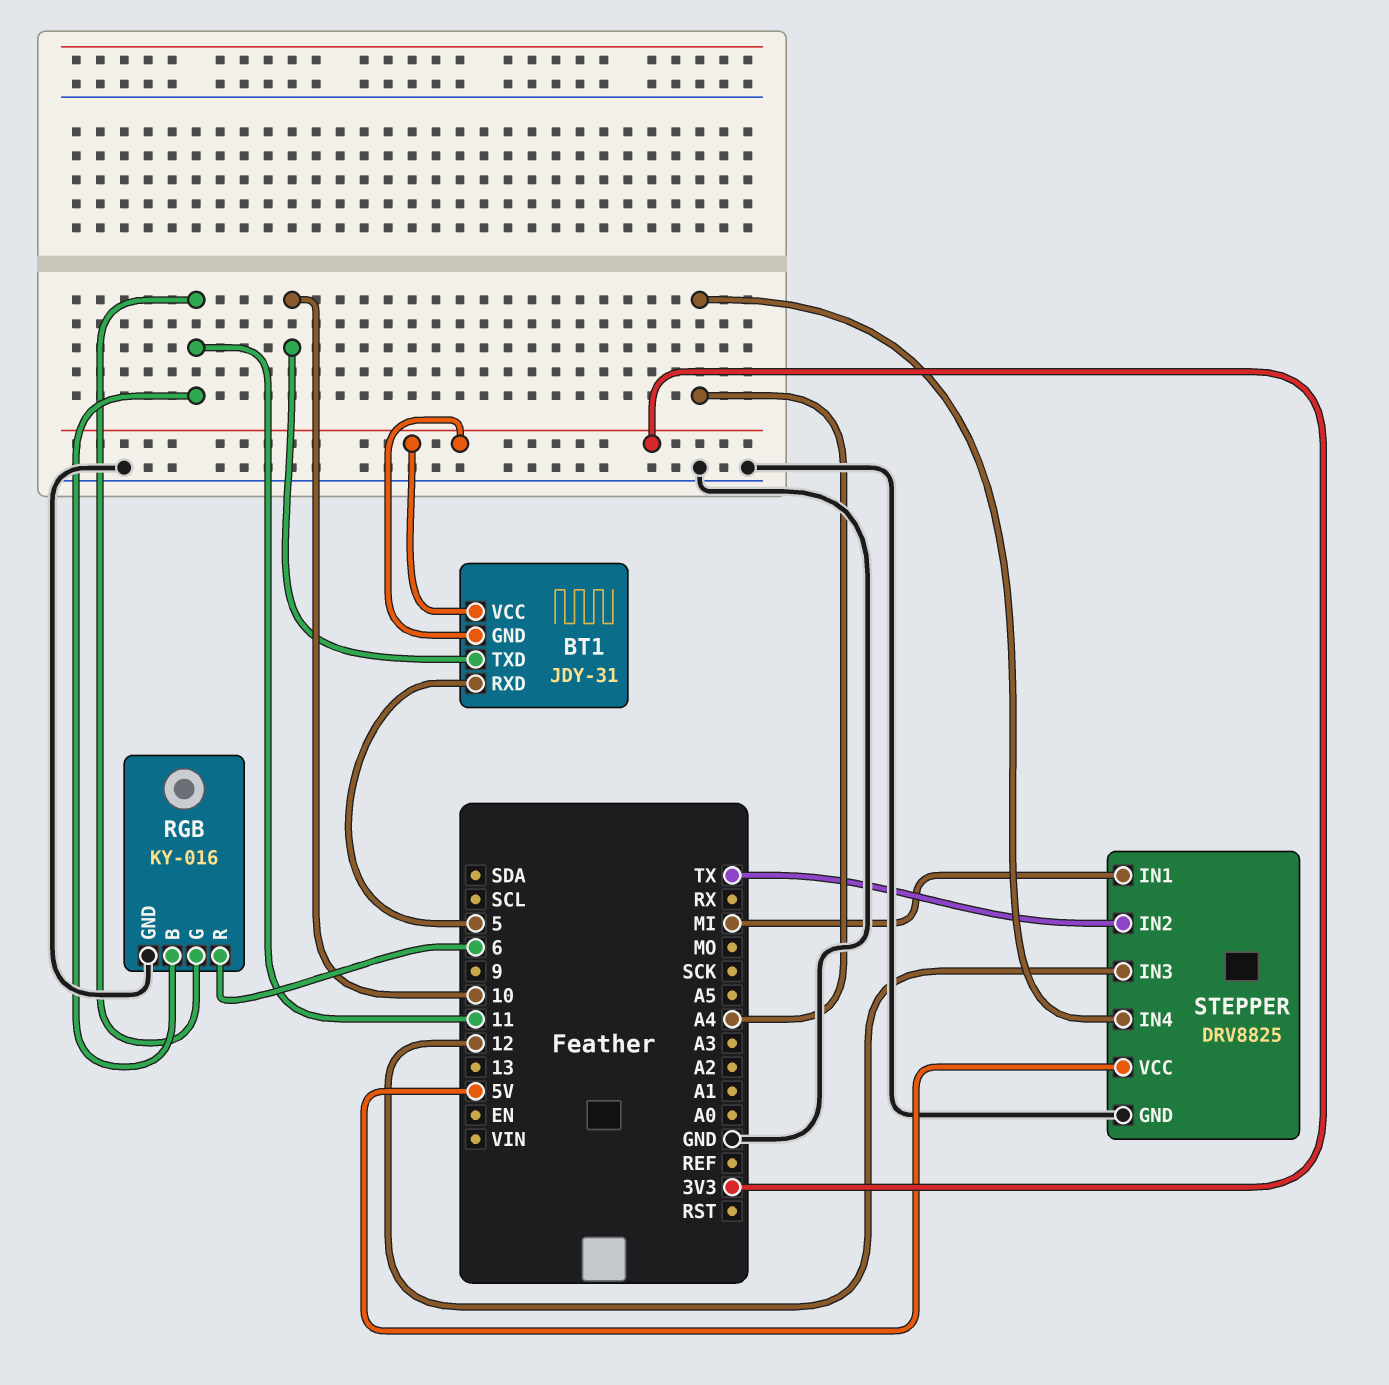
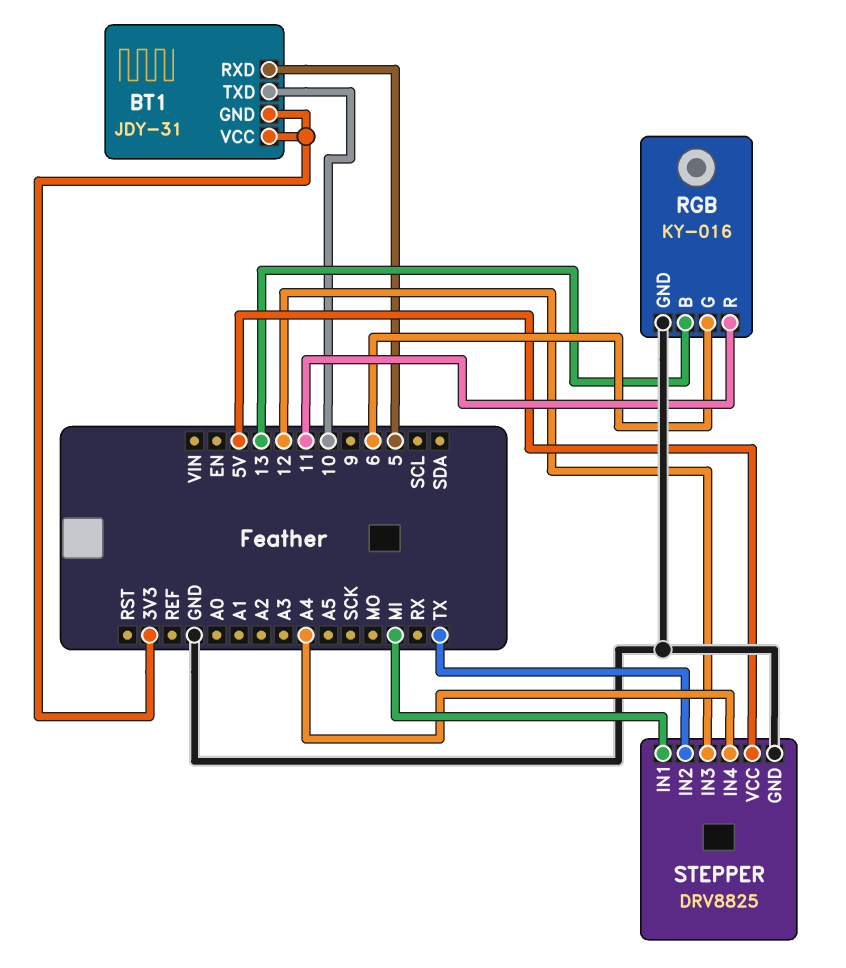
RGB pin B: 11 -> 13
RGB pin G: 11 -> 6
RGB pin R: 6 -> 11

